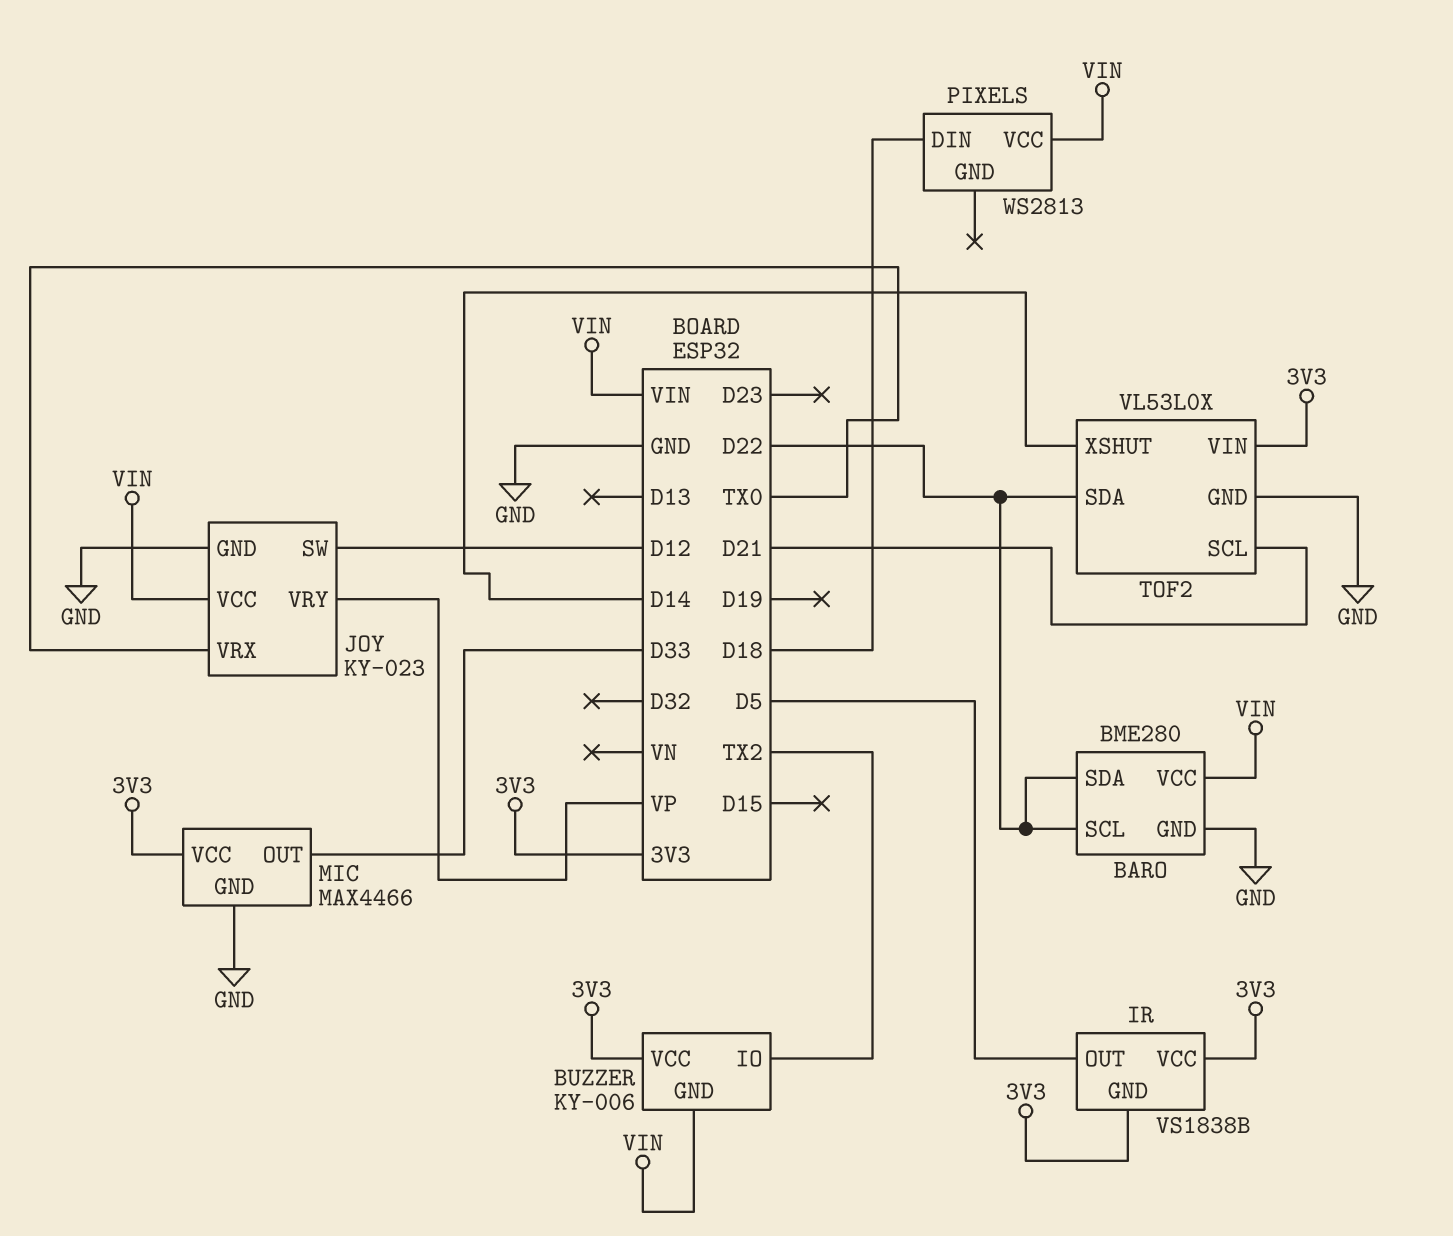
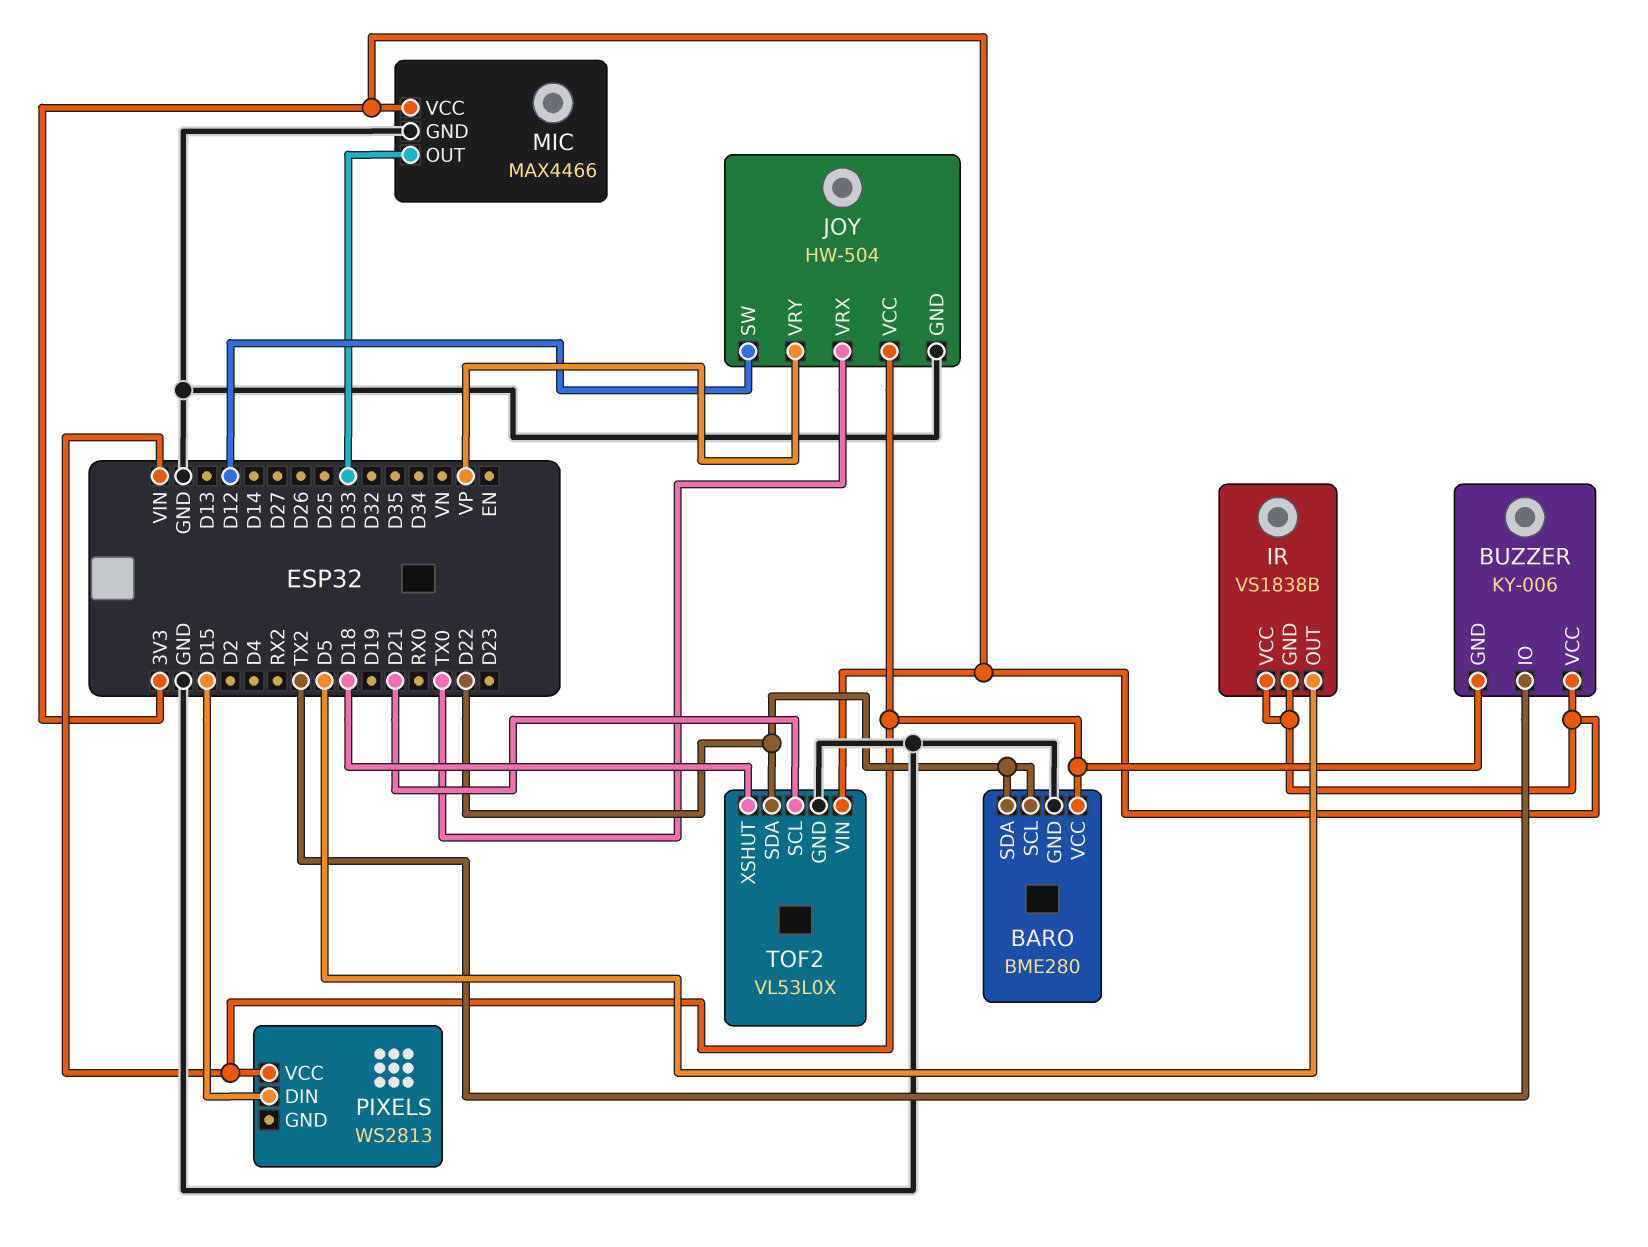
JOY: KY-023 -> HW-504
PIXELS pin DIN: D18 -> D15
TOF2 pin XSHUT: D14 -> D18

